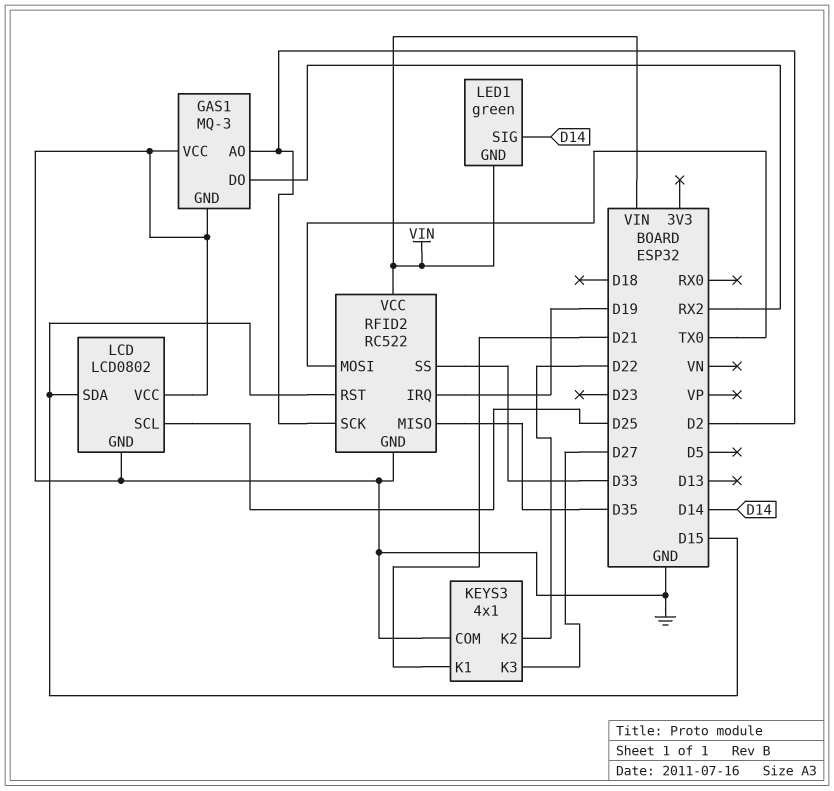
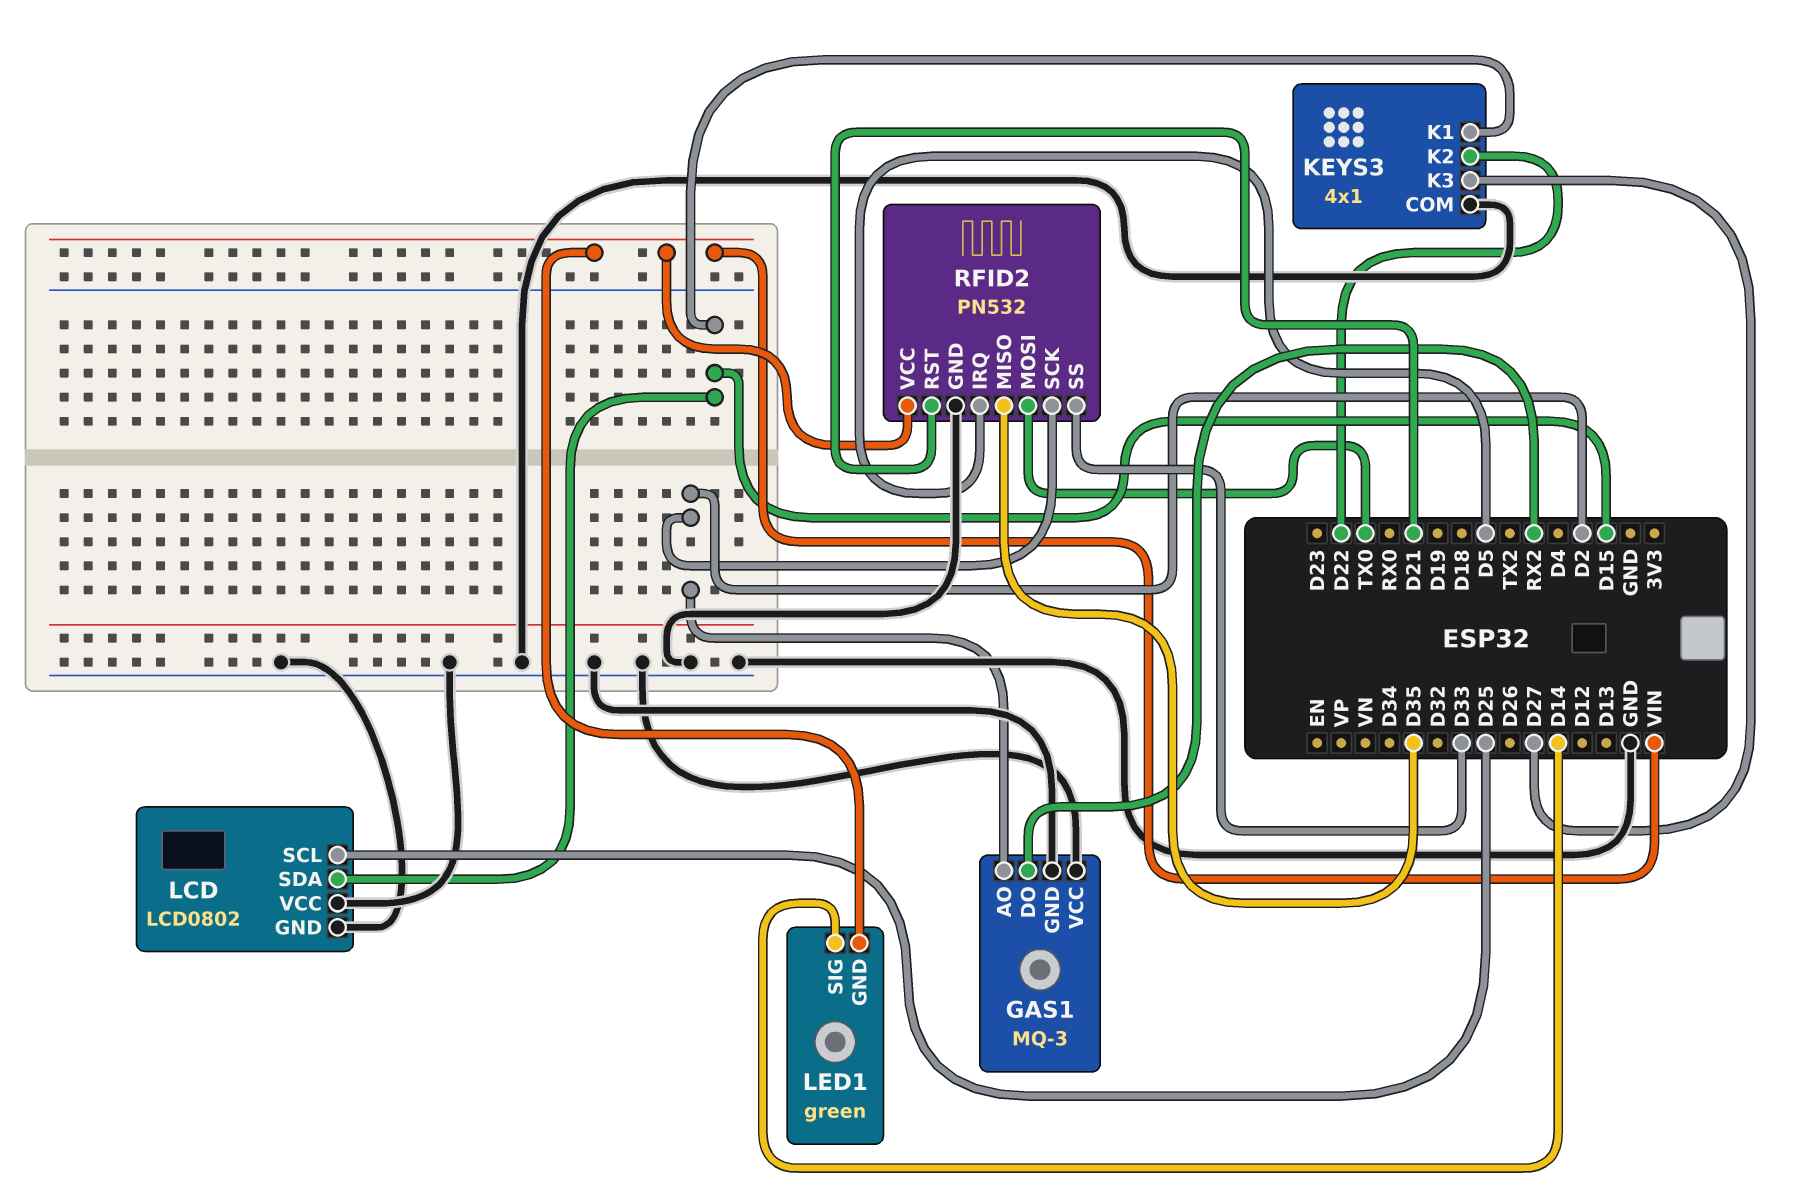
KEYS3 pin K1: D21 -> D15
RFID2: RC522 -> PN532
RFID2 pin IRQ: D19 -> D5
RFID2 pin RST: D15 -> D21

